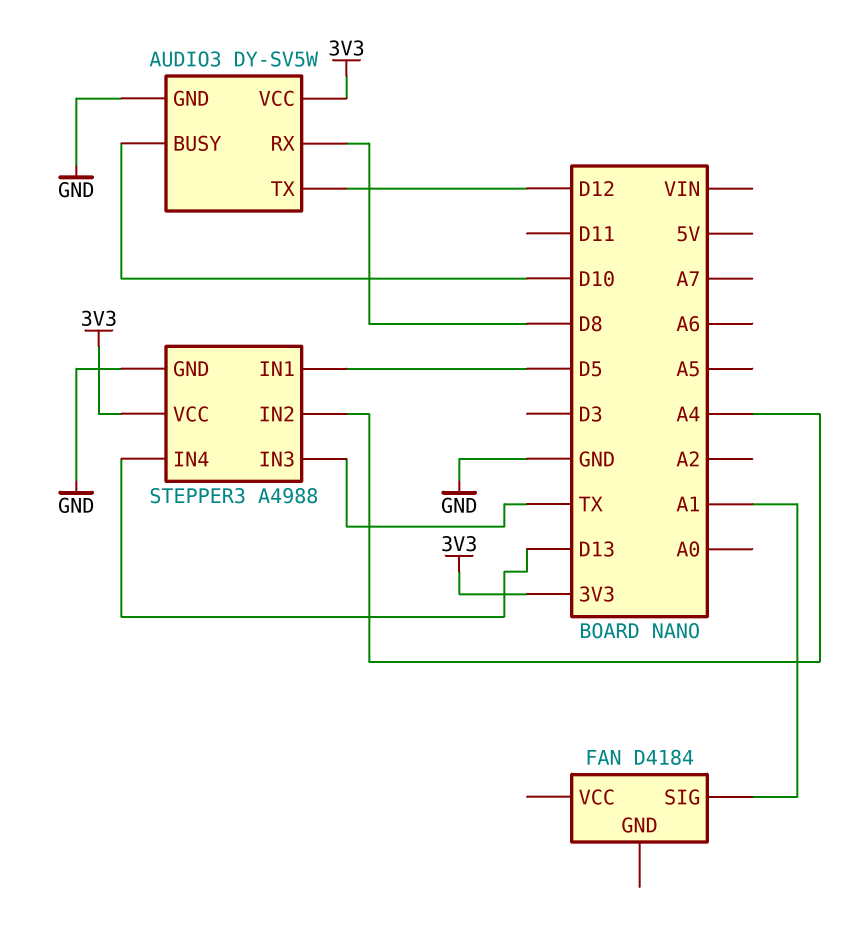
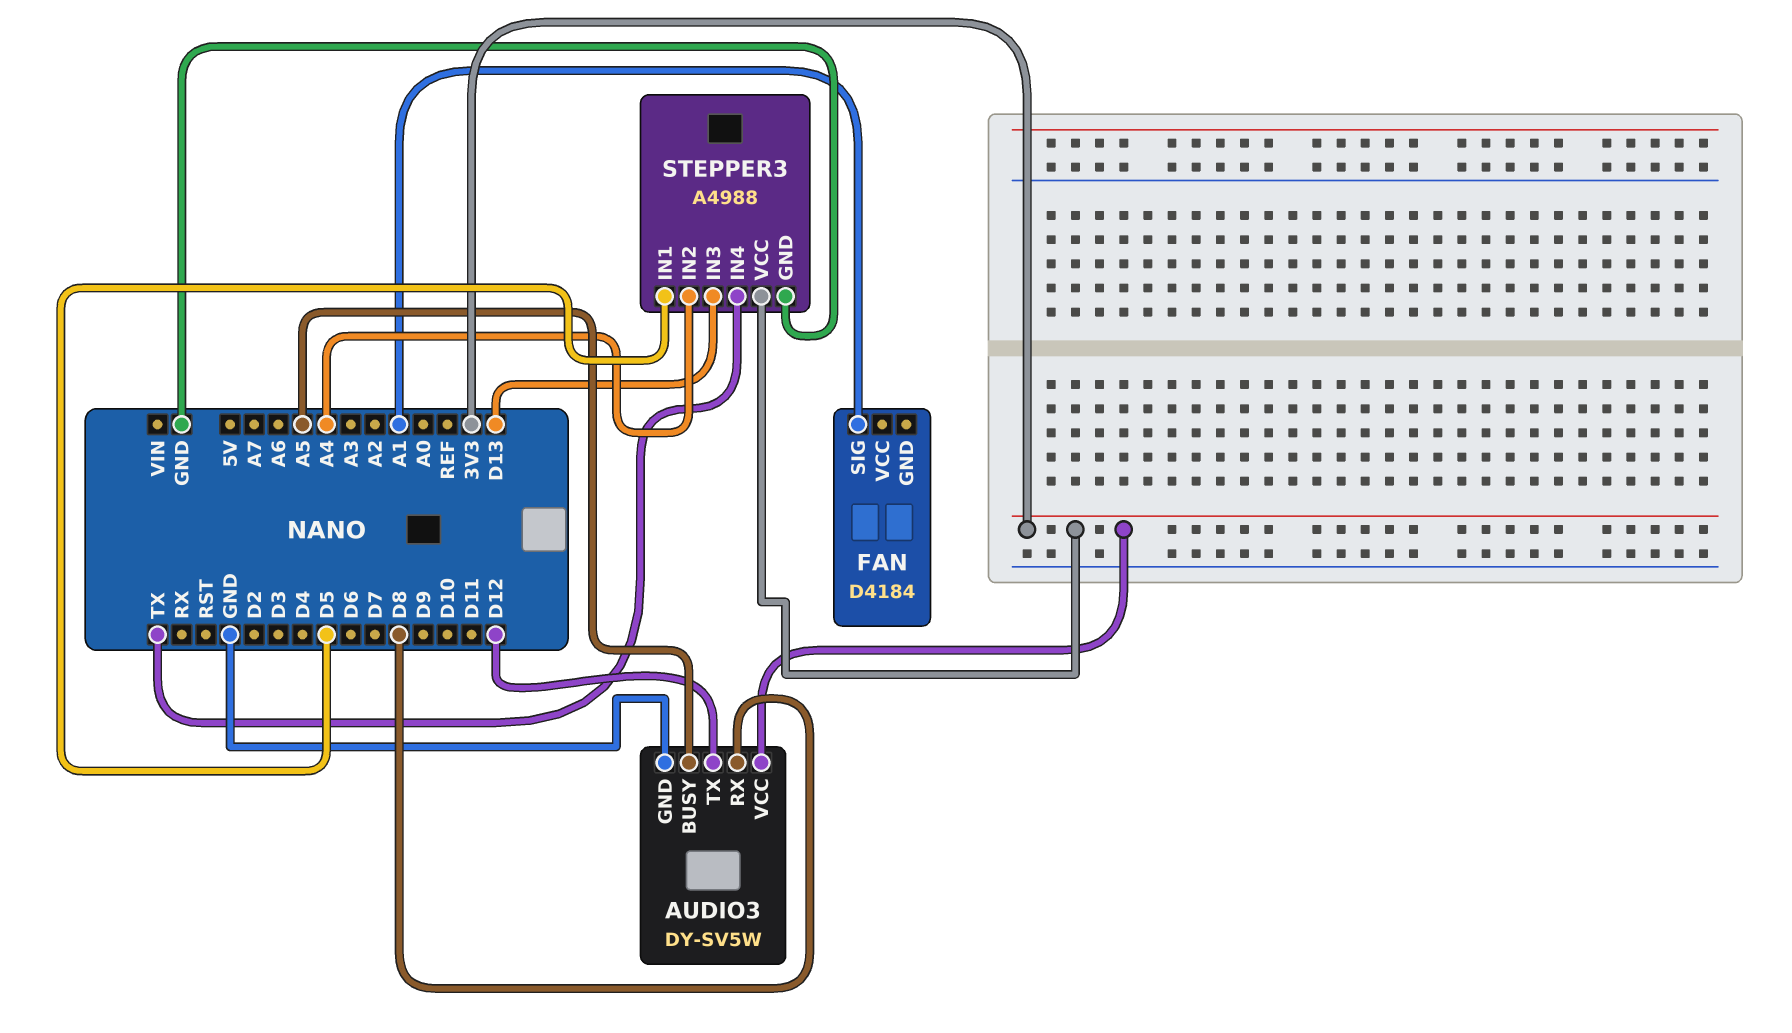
AUDIO3 pin BUSY: D10 -> A5
STEPPER3 pin IN3: TX -> D13
STEPPER3 pin IN4: D13 -> TX

